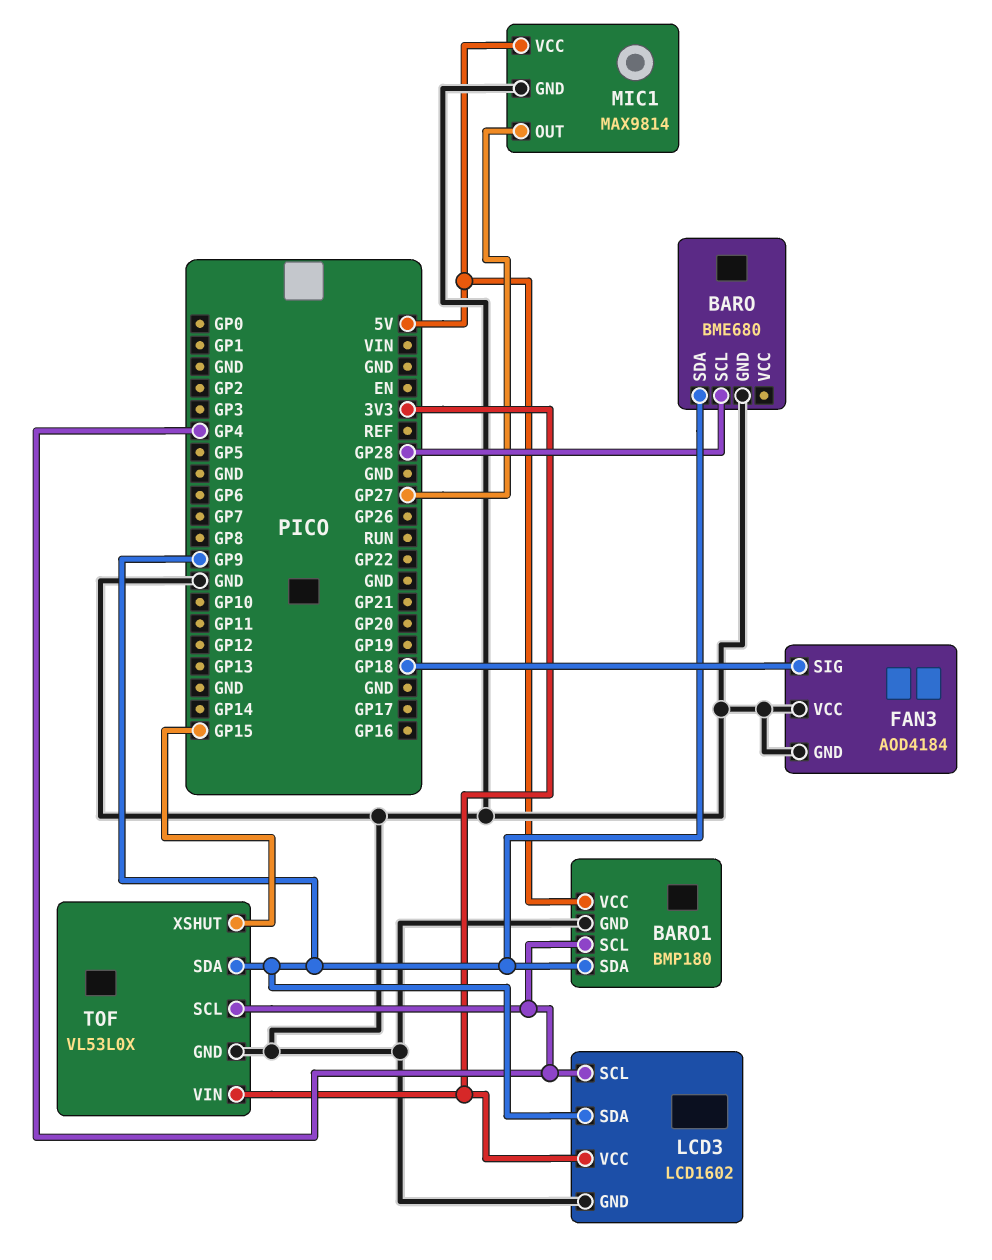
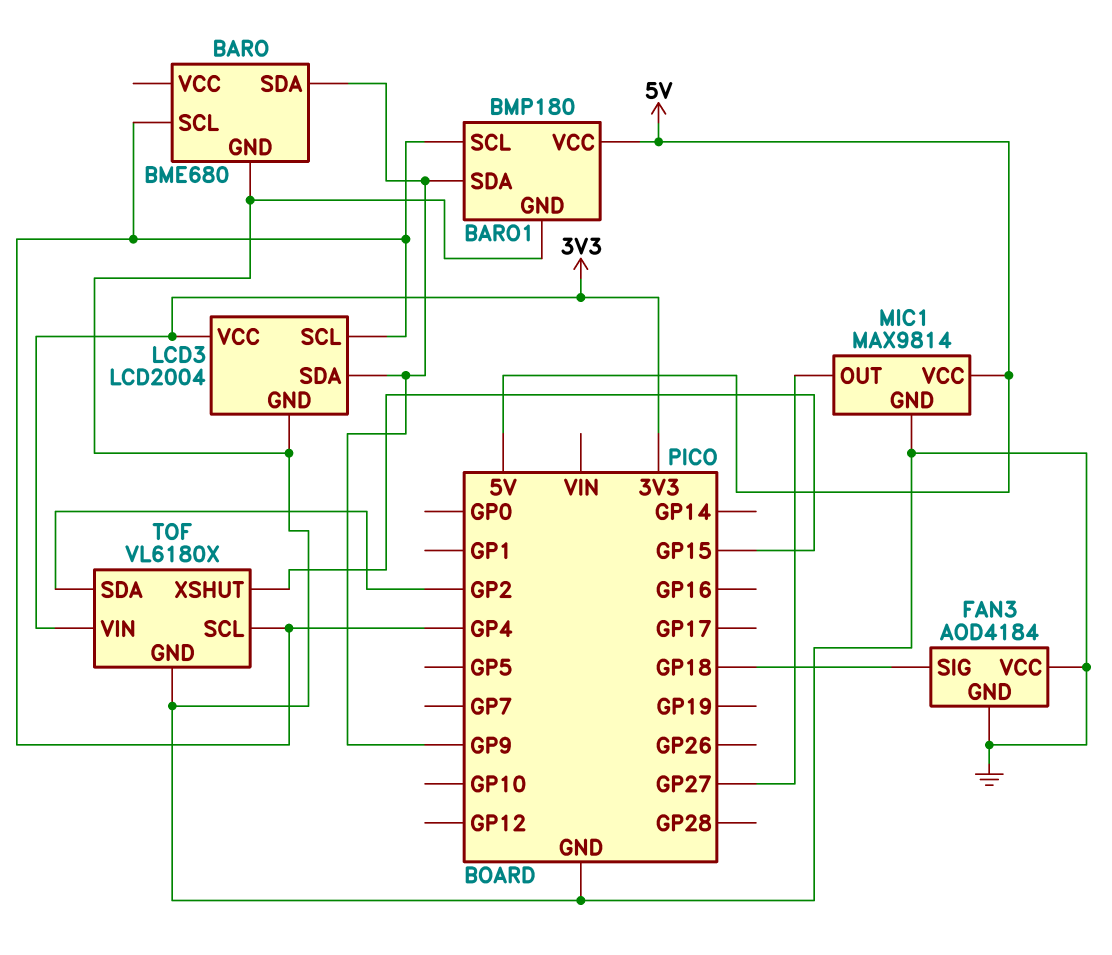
BARO pin SCL: GP28 -> GP4
LCD3: LCD1602 -> LCD2004
TOF: VL53L0X -> VL6180X
TOF pin SDA: GP9 -> GP2

